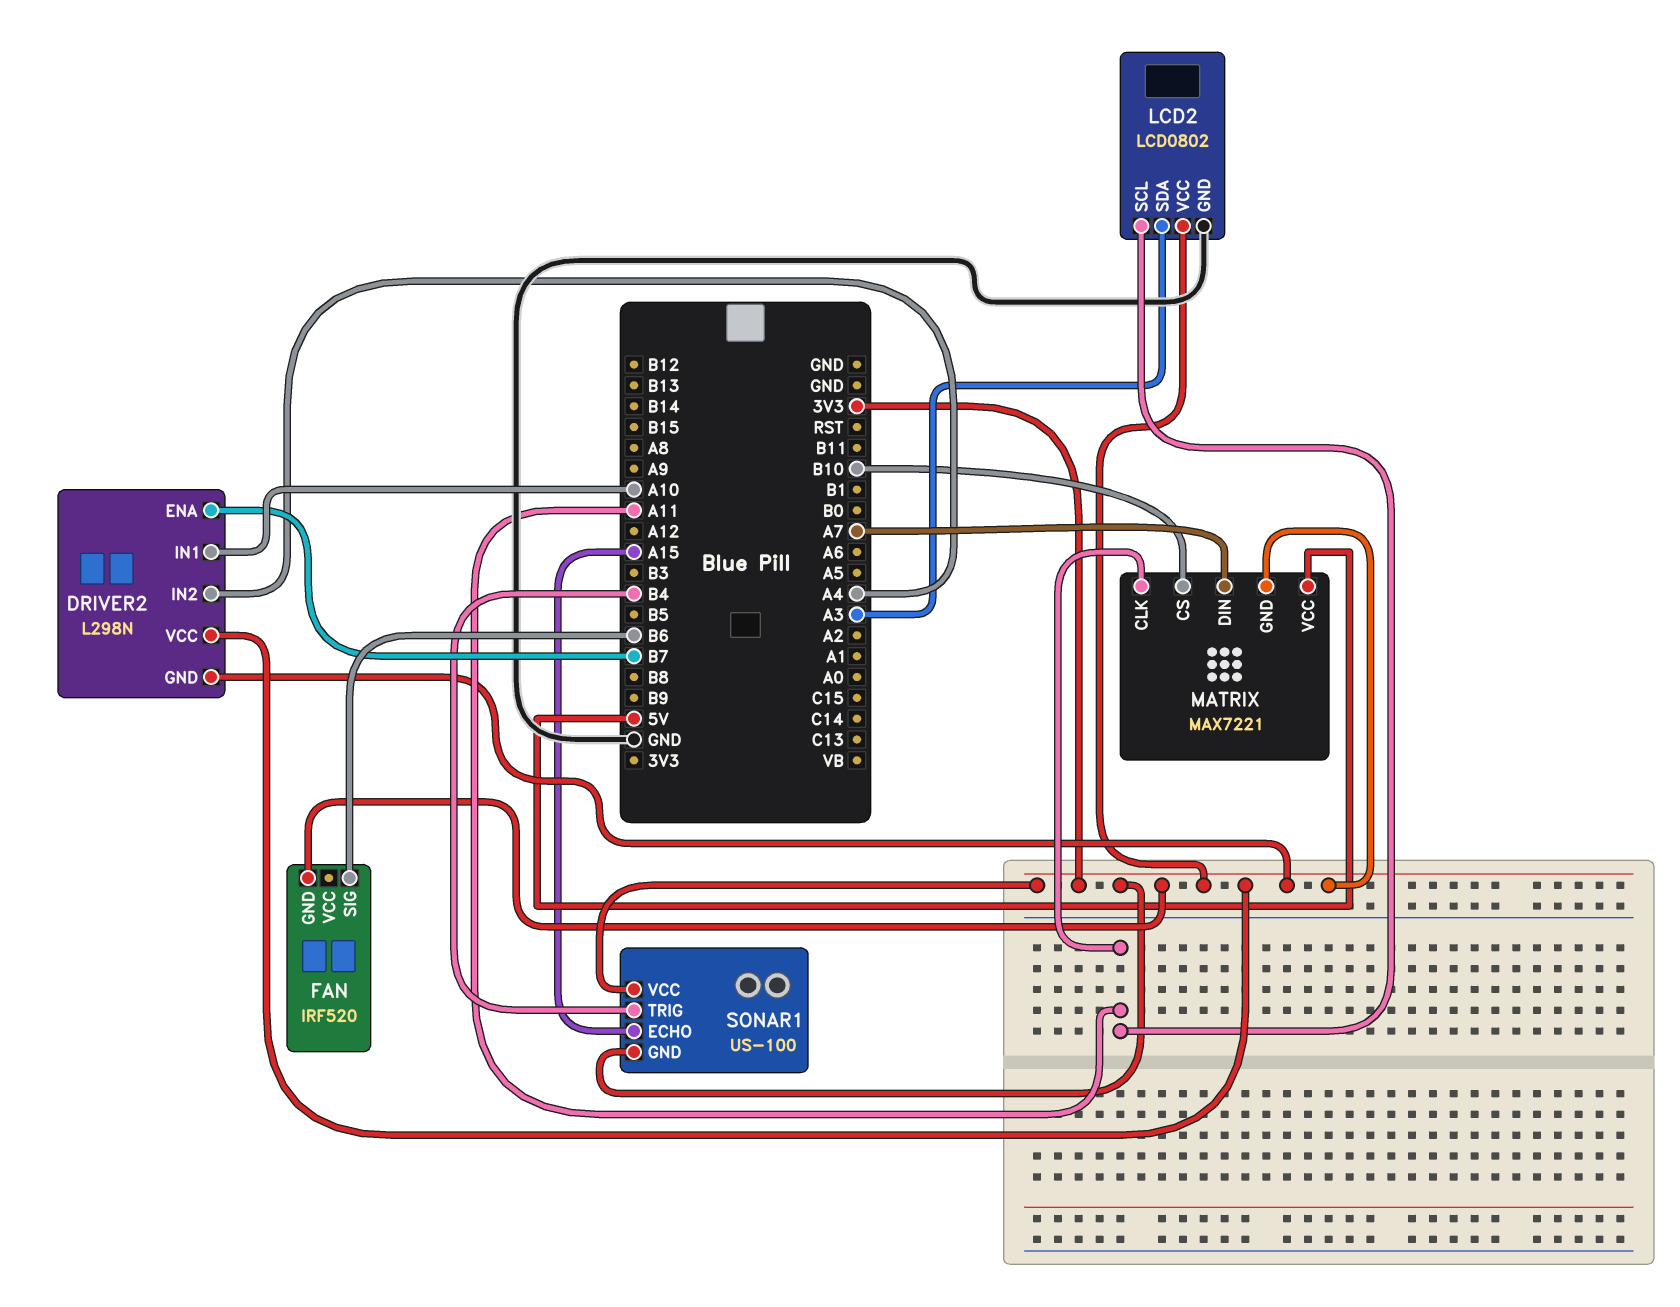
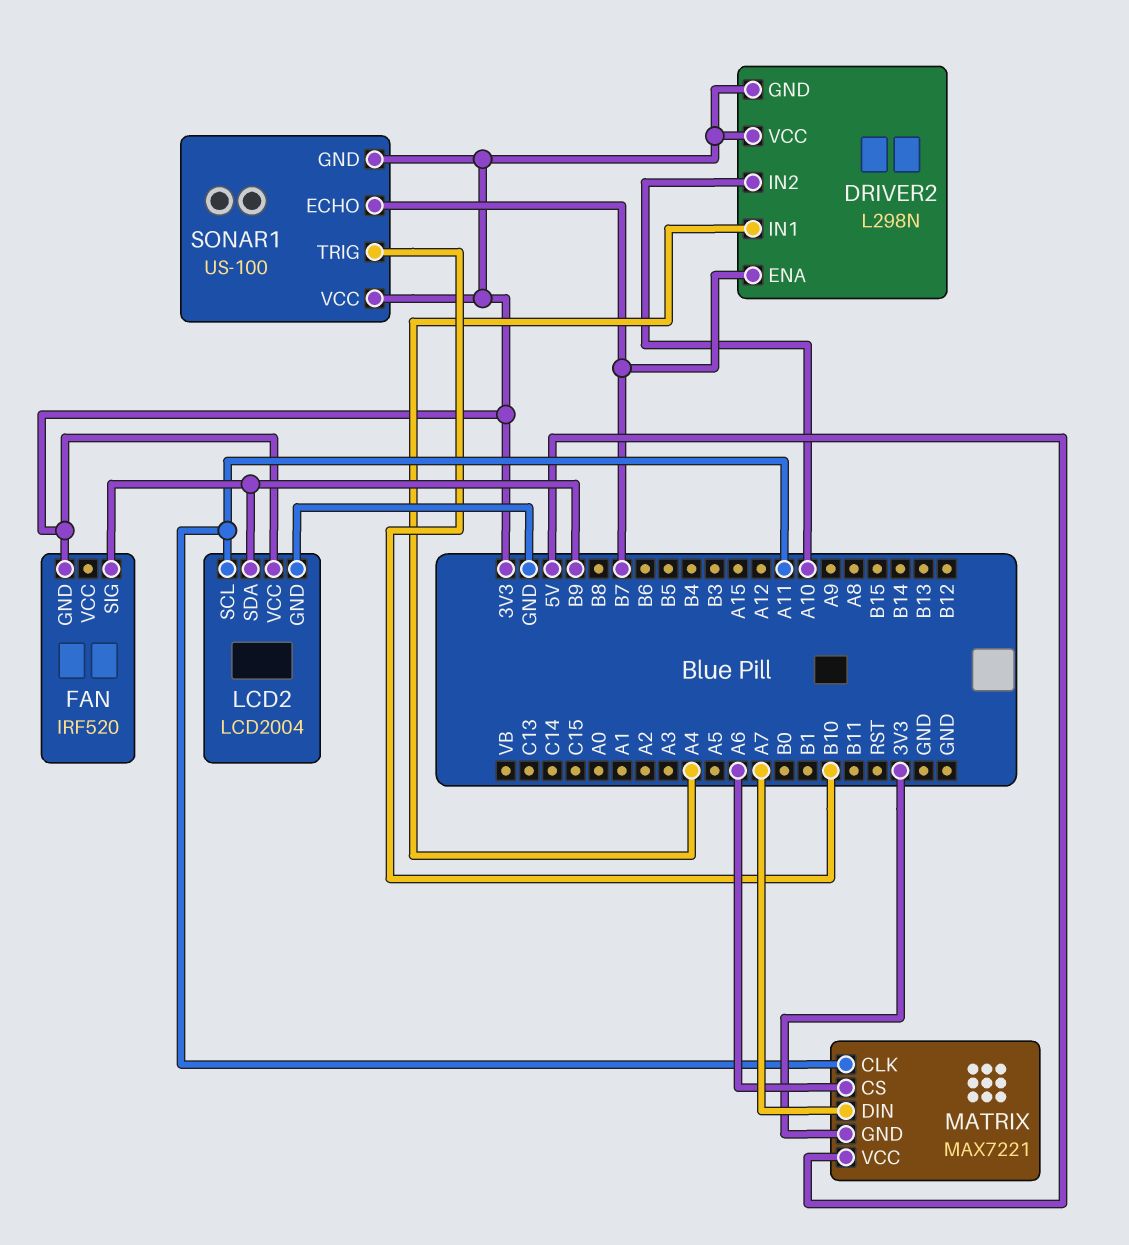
DRIVER2 pin IN1: A10 -> A4
DRIVER2 pin IN2: A4 -> A10
FAN pin SIG: B6 -> B9
LCD2: LCD0802 -> LCD2004
LCD2 pin SDA: A3 -> B9
MATRIX pin CS: B10 -> A6
SONAR1 pin ECHO: A15 -> B7
SONAR1 pin TRIG: B4 -> B10

